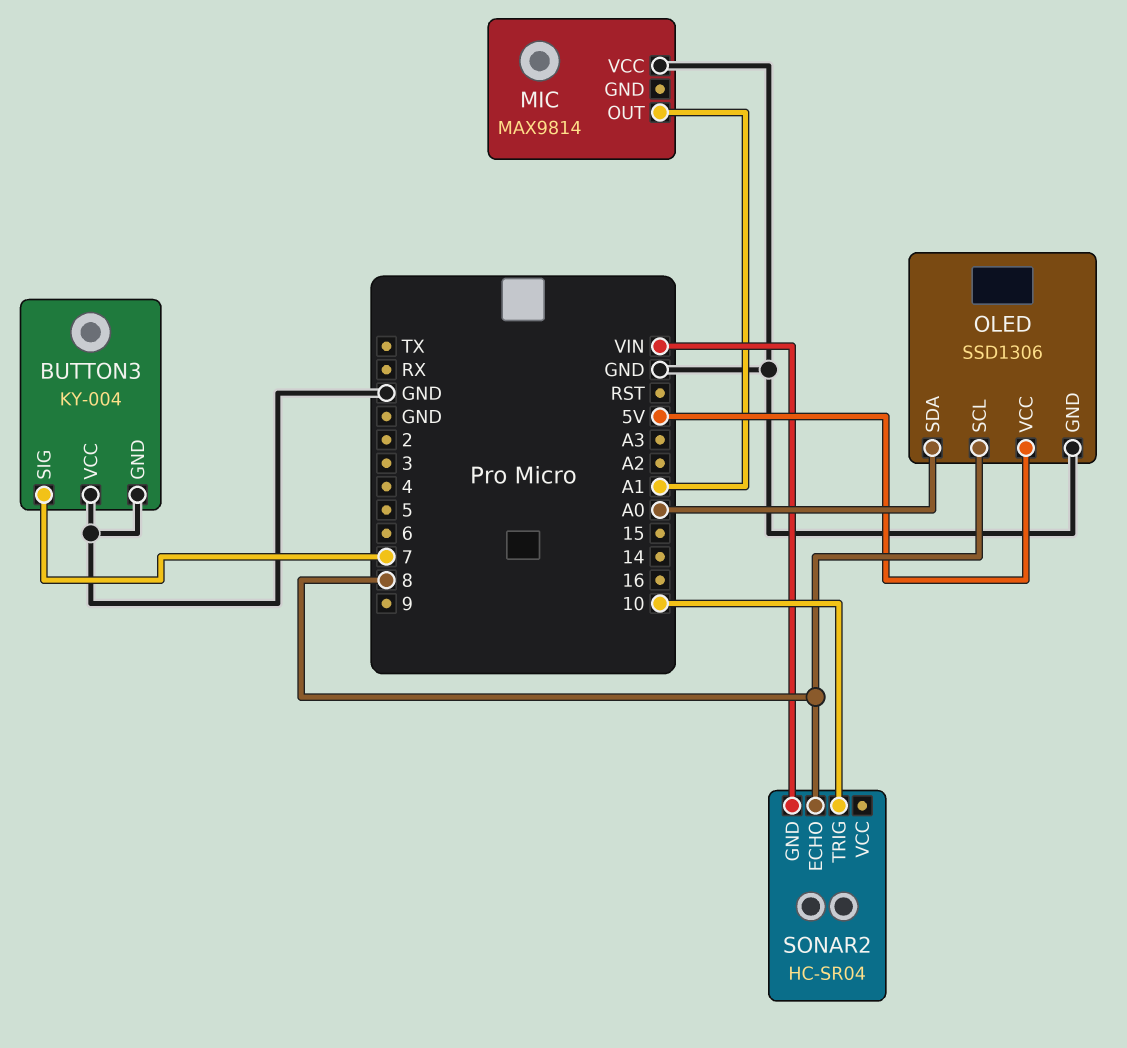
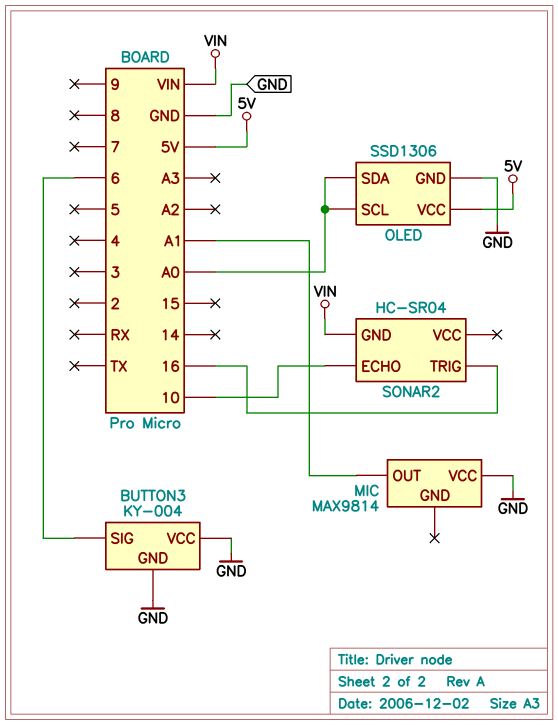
BUTTON3 pin SIG: 7 -> 6
OLED pin SCL: 8 -> A0
SONAR2 pin ECHO: 8 -> 10
SONAR2 pin TRIG: 10 -> 16

